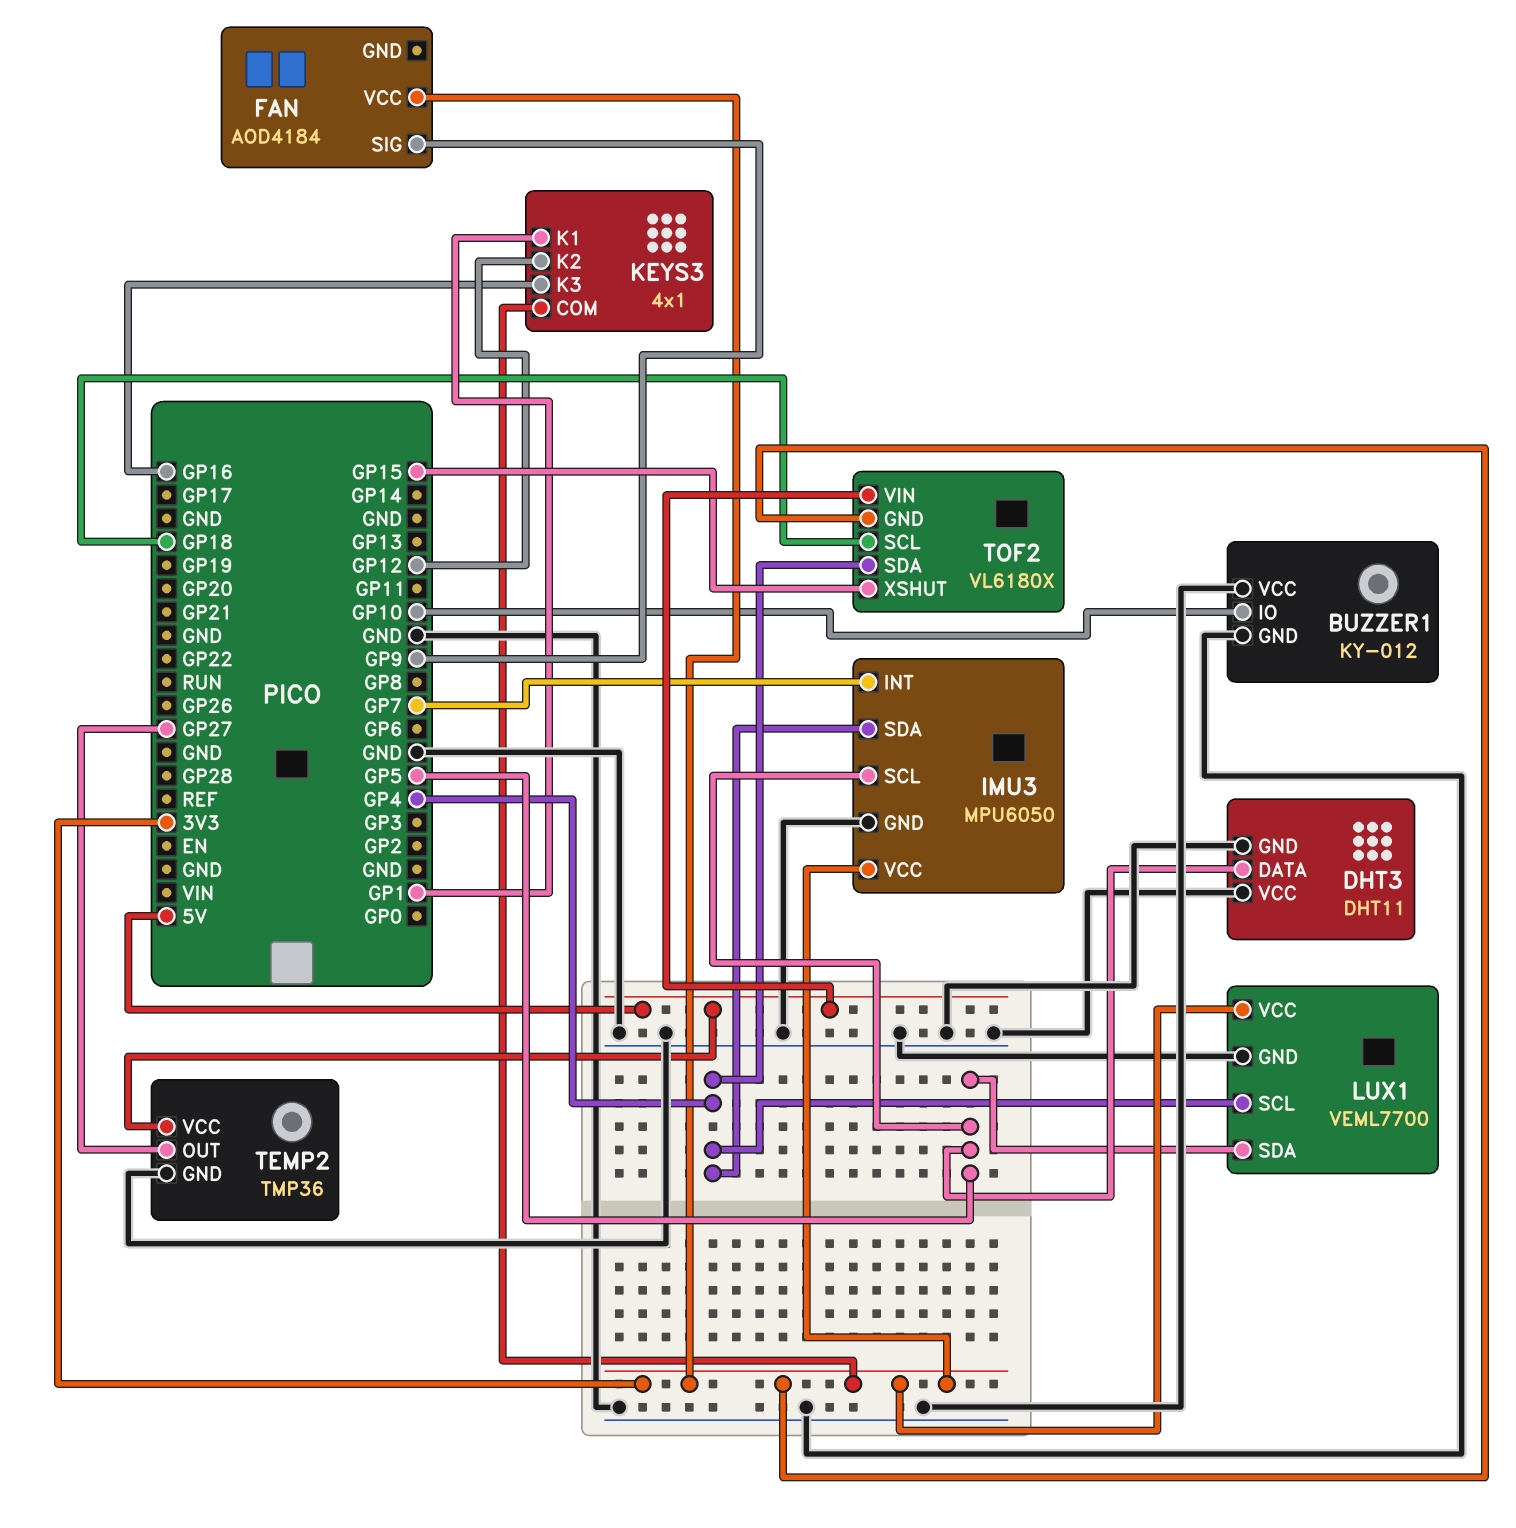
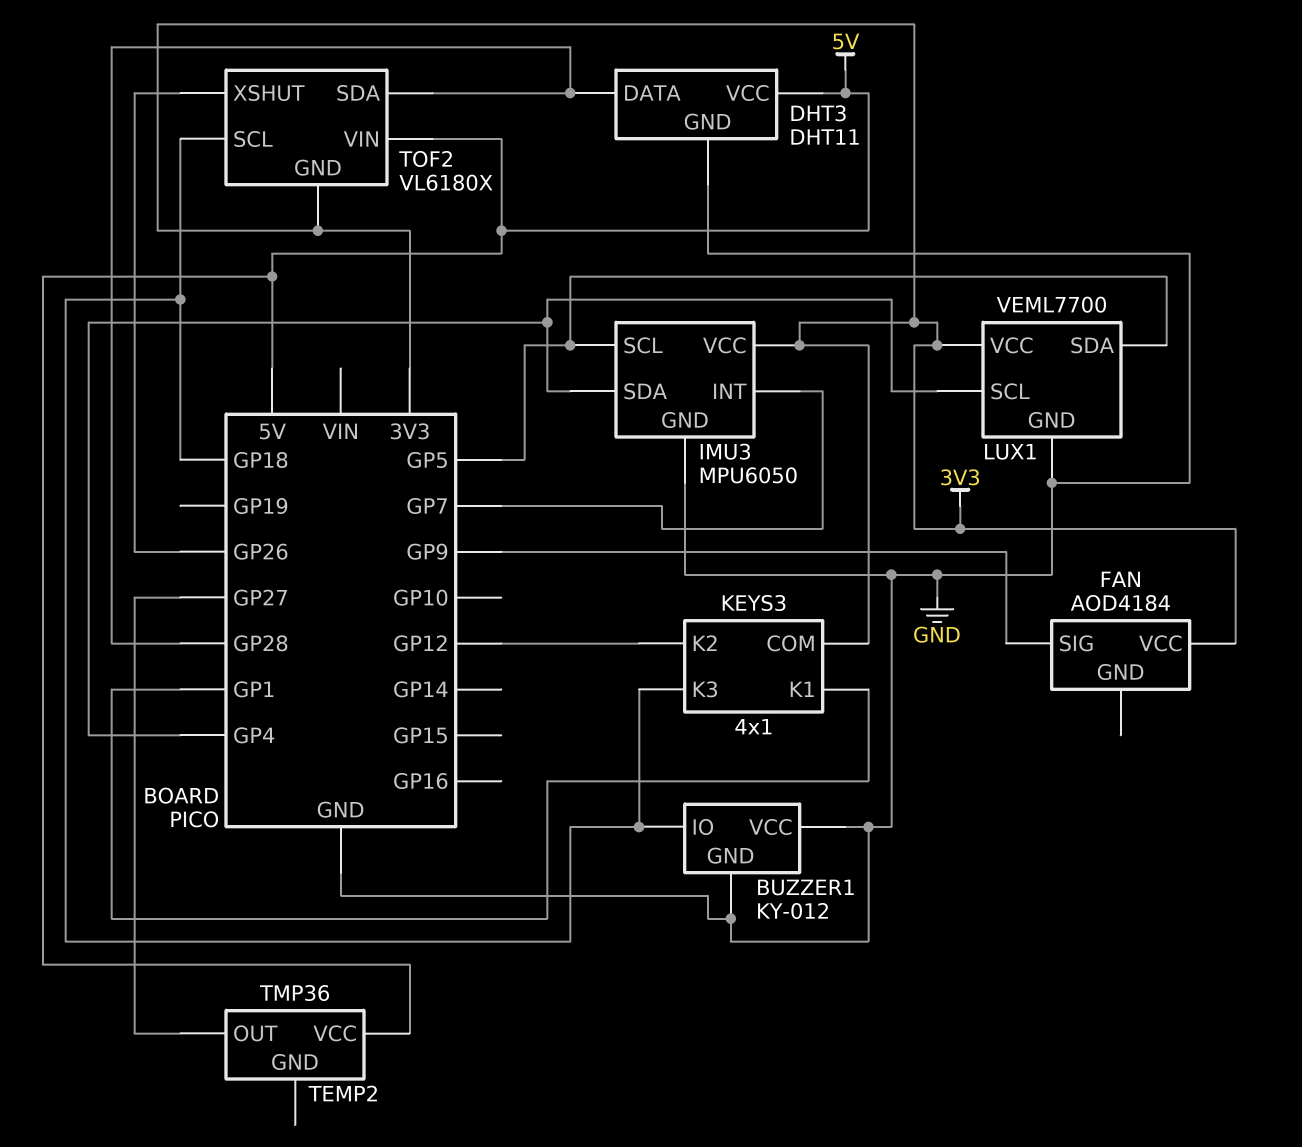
BUZZER1 pin IO: GP10 -> GP18
DHT3 pin DATA: GP5 -> GP28
DHT3 pin VCC: GND -> 5V
KEYS3 pin K3: GP16 -> GP18
TEMP2 pin GND: GND -> none
TOF2 pin SDA: GP4 -> GP28
TOF2 pin XSHUT: GP15 -> GP26

